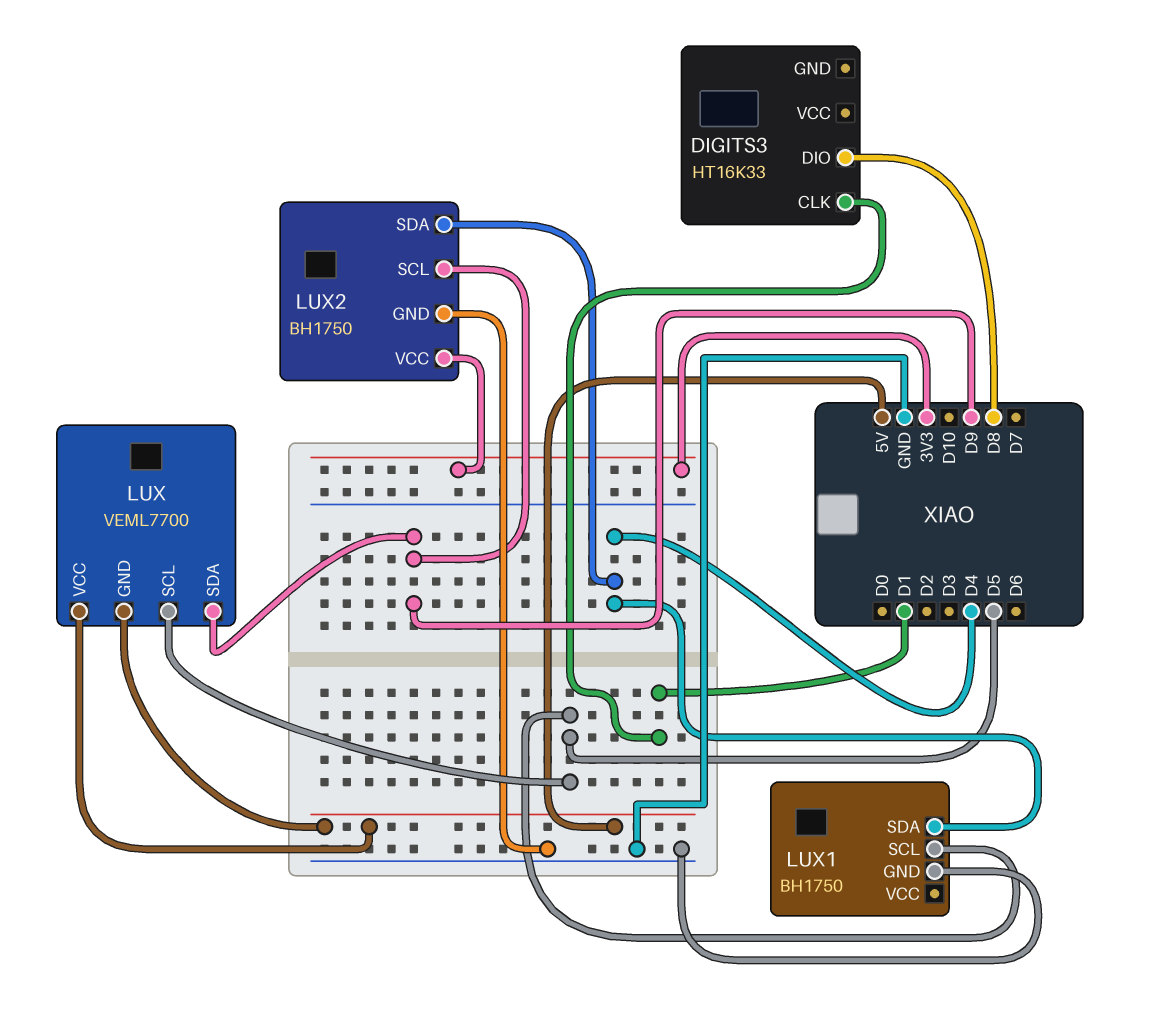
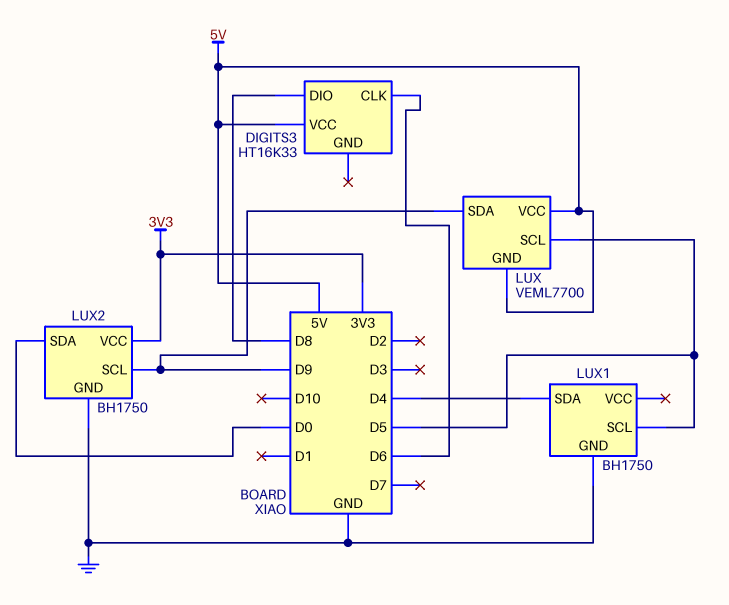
DIGITS3 pin CLK: D1 -> D6
DIGITS3 pin VCC: none -> 5V
LUX2 pin SDA: D4 -> D0

